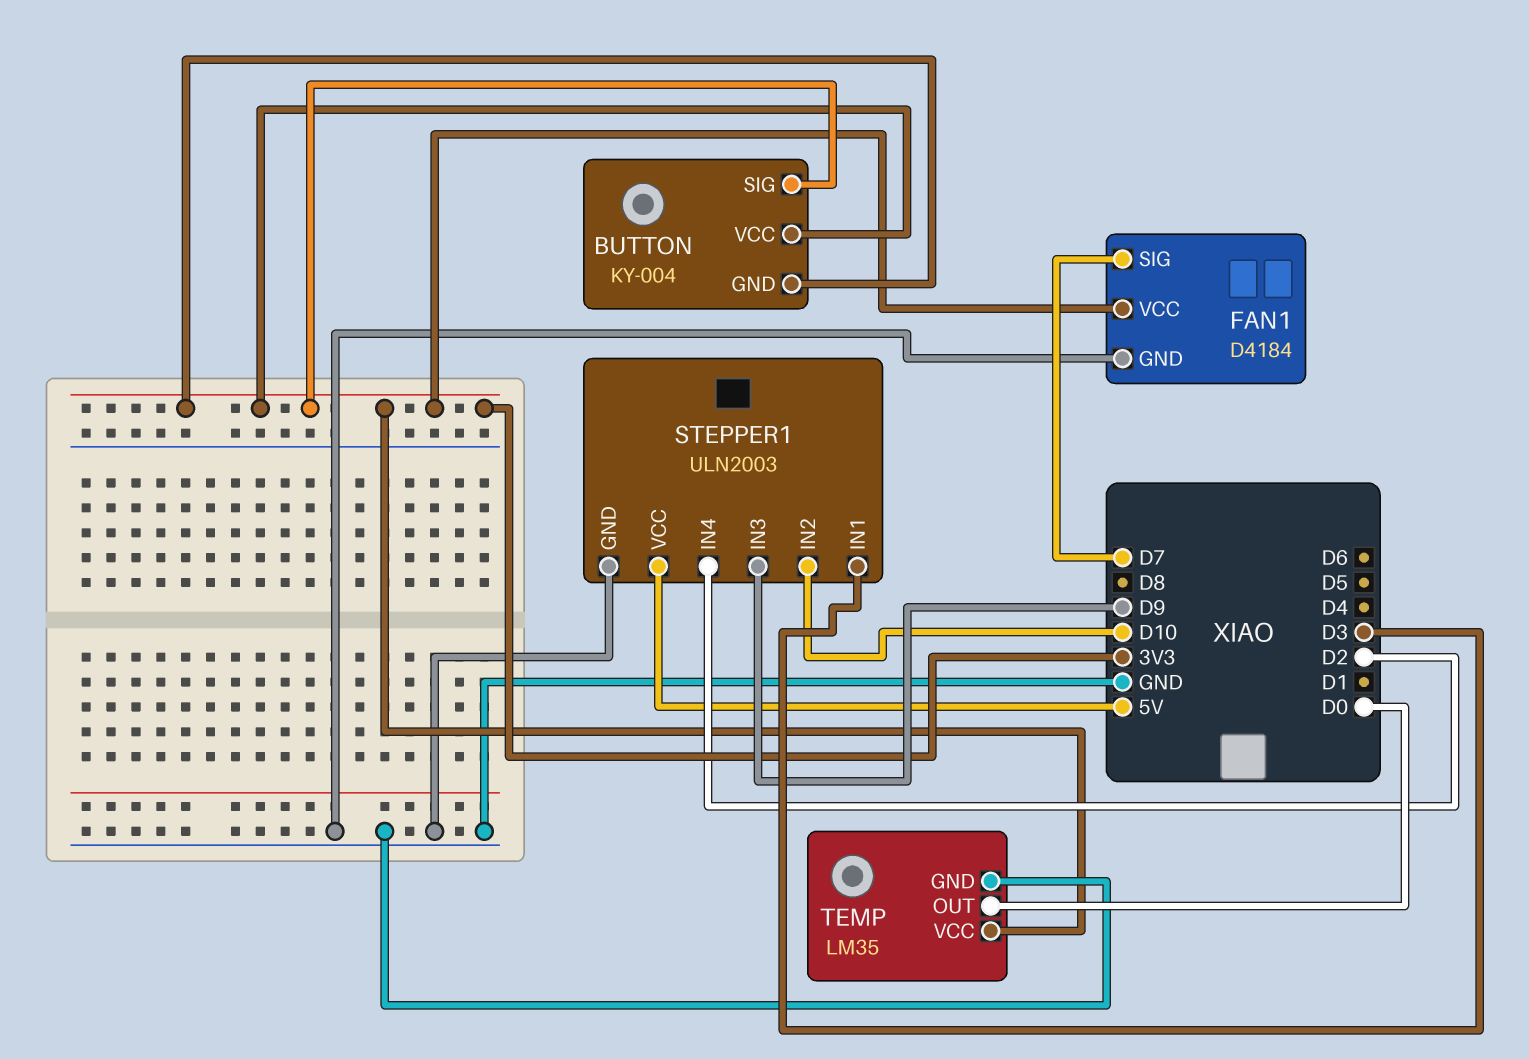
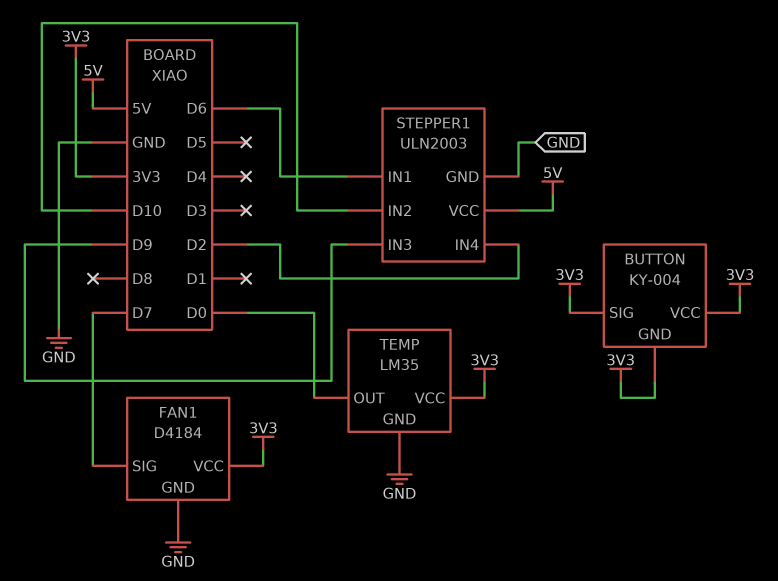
STEPPER1 pin IN1: D3 -> D6

